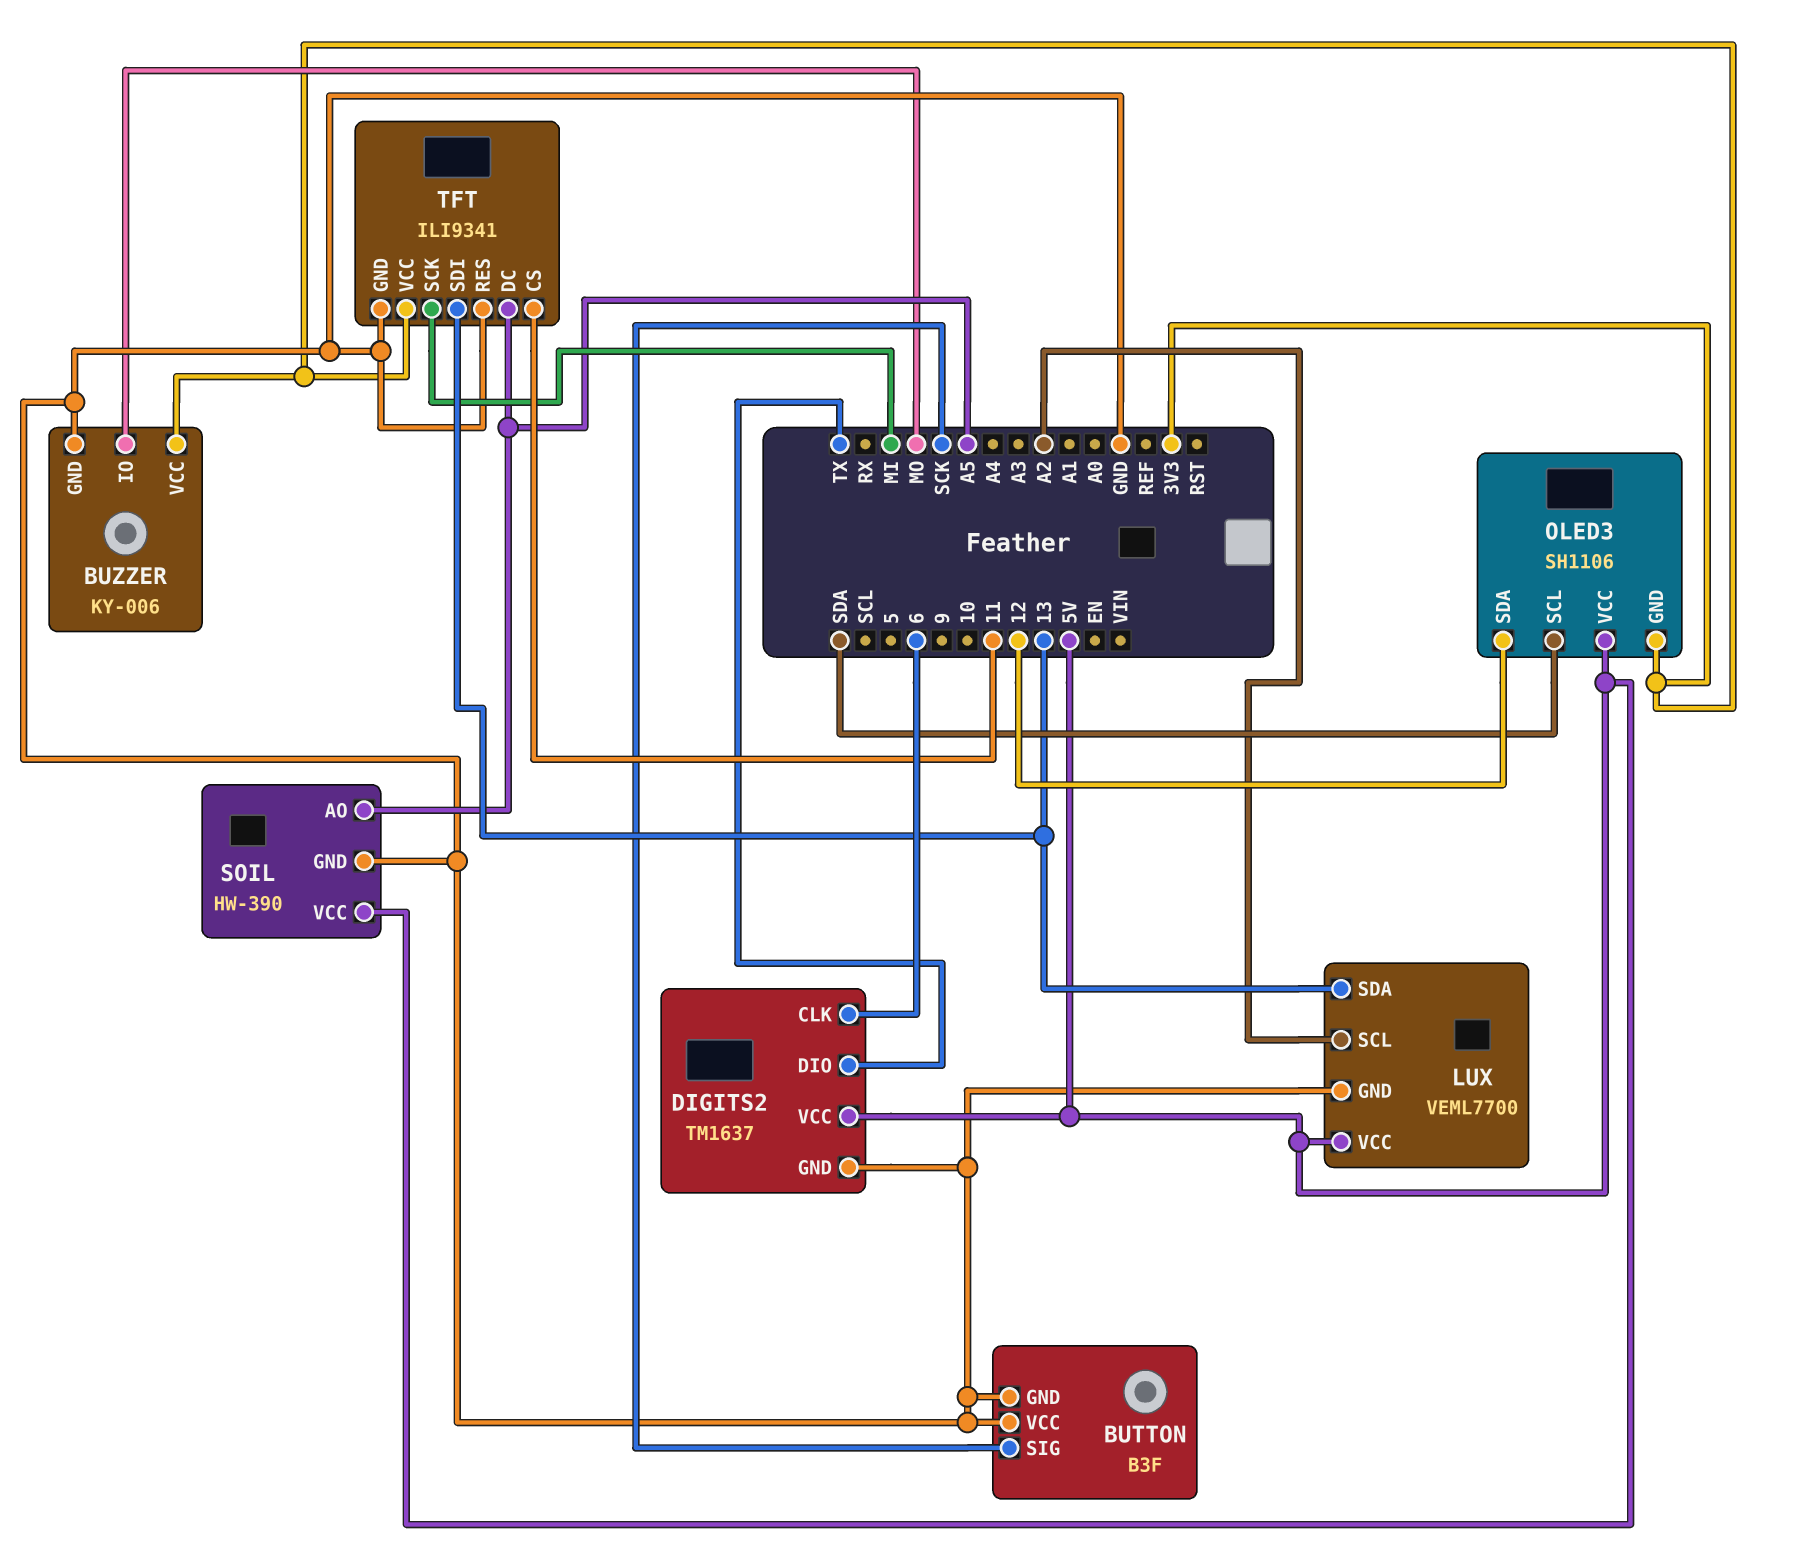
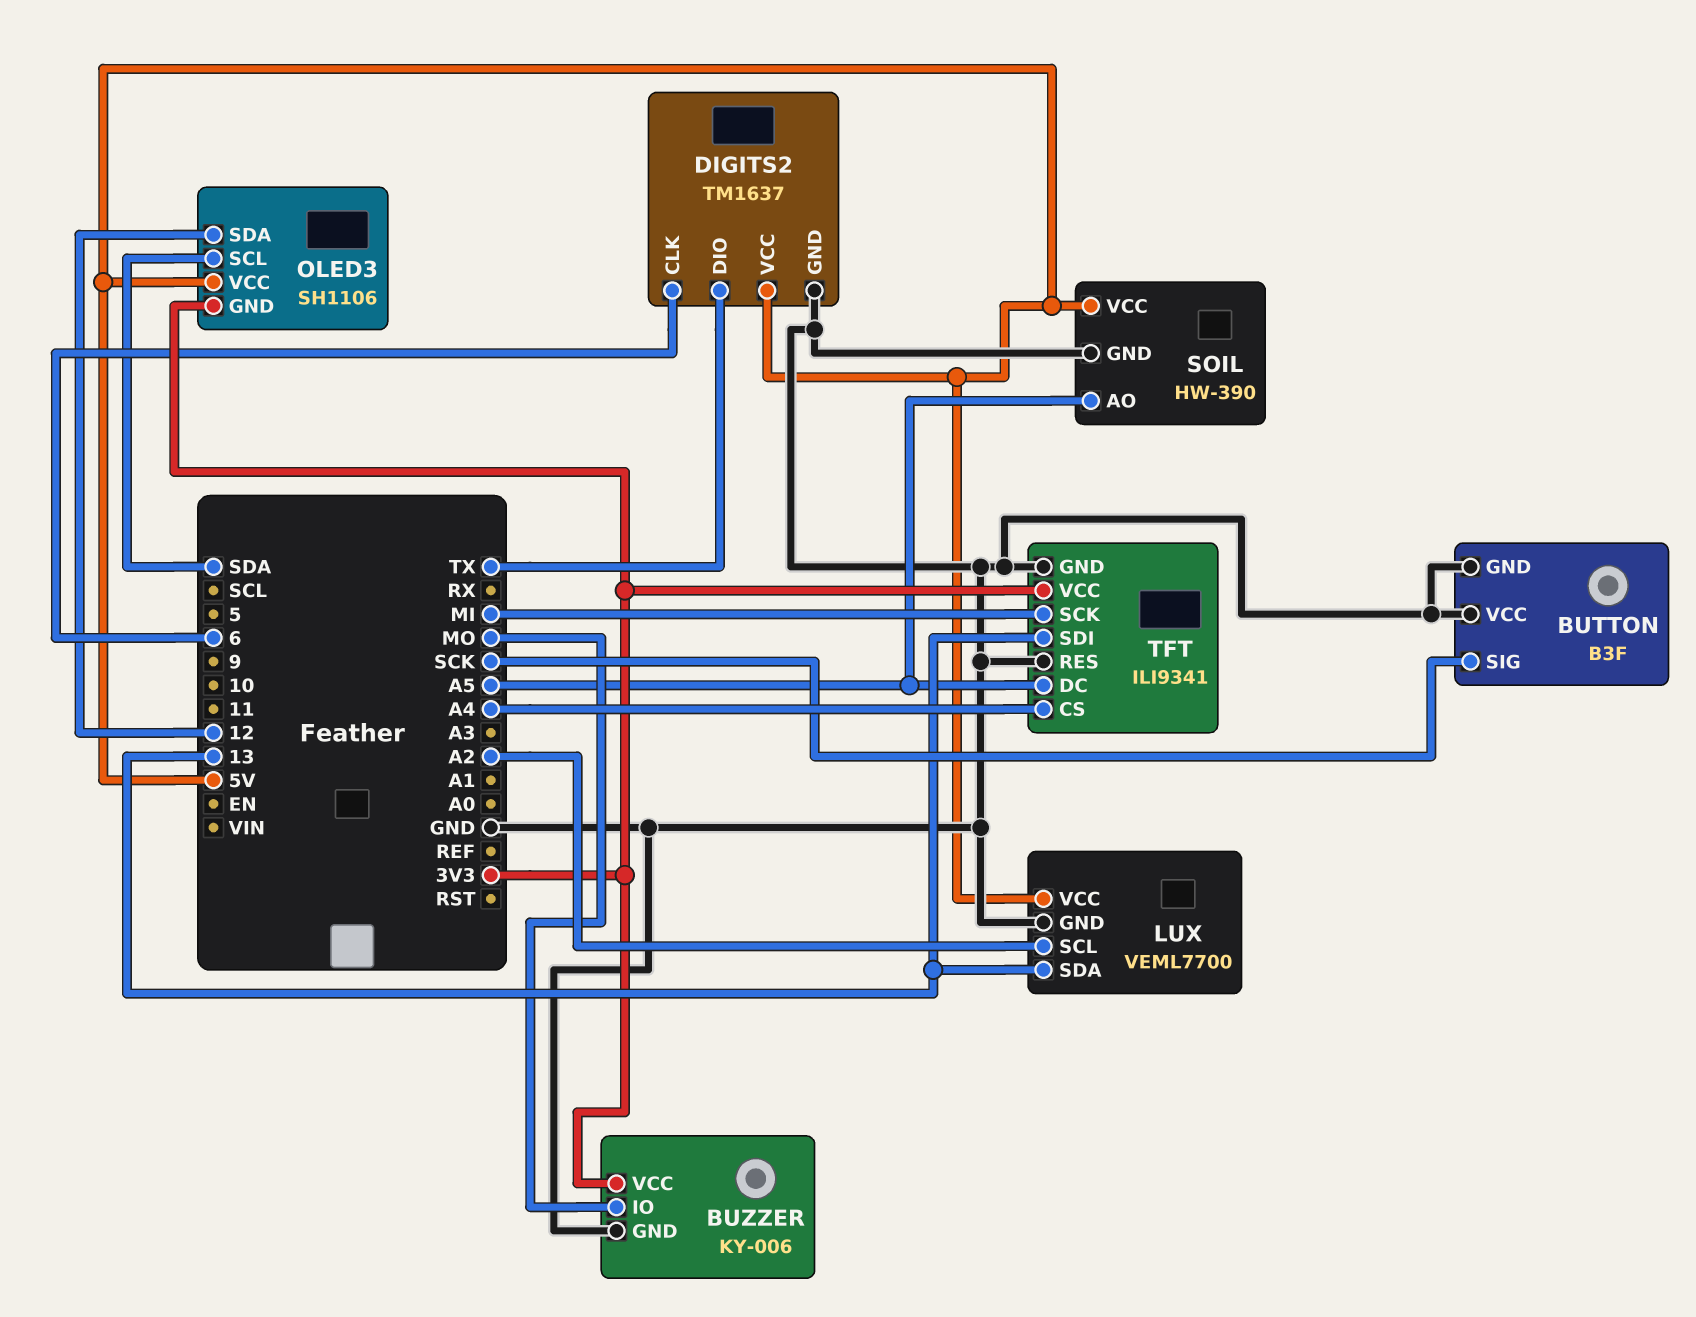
TFT pin CS: 11 -> A4

